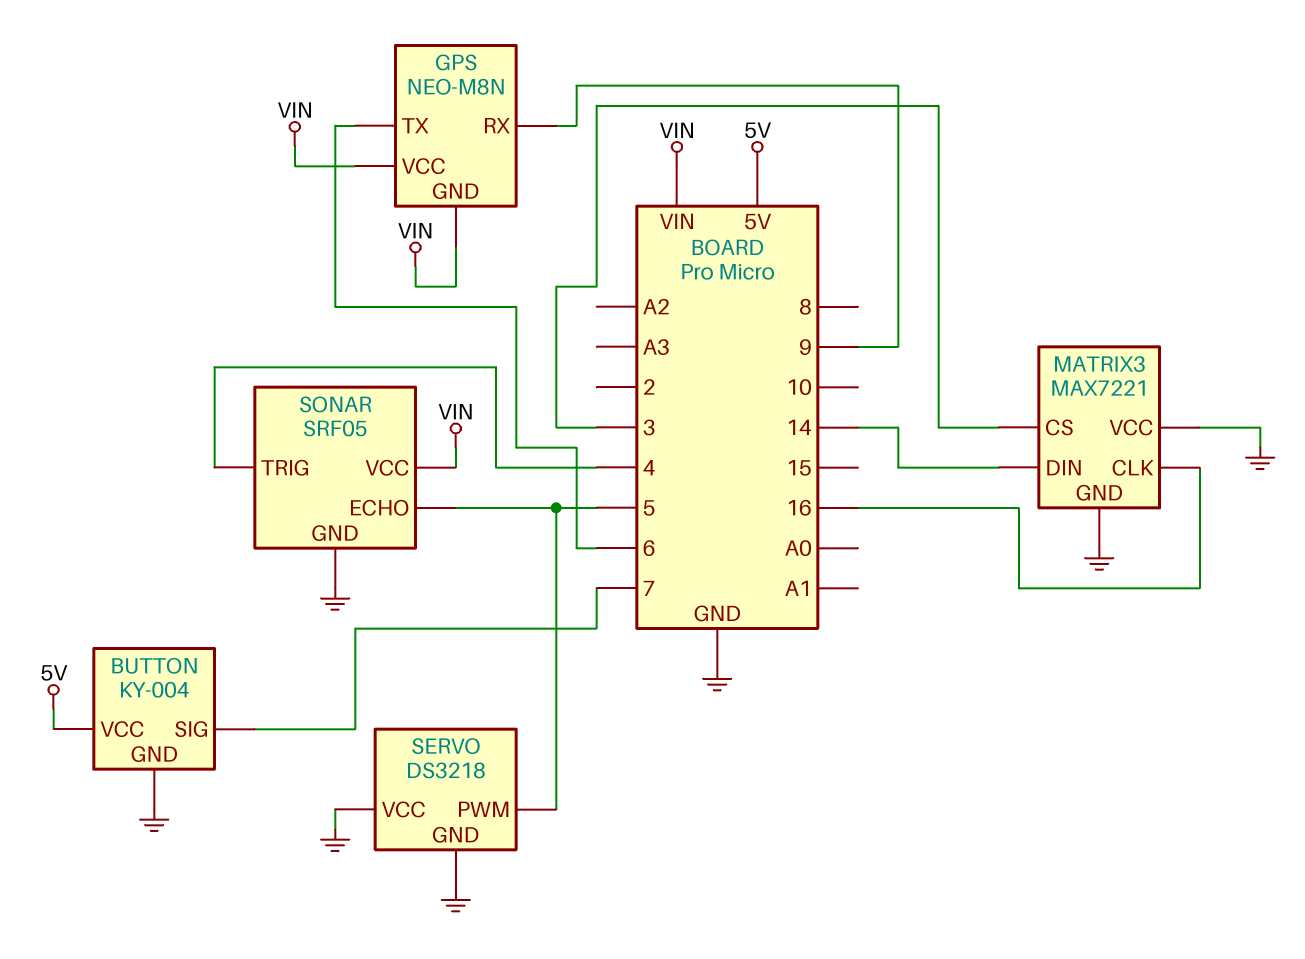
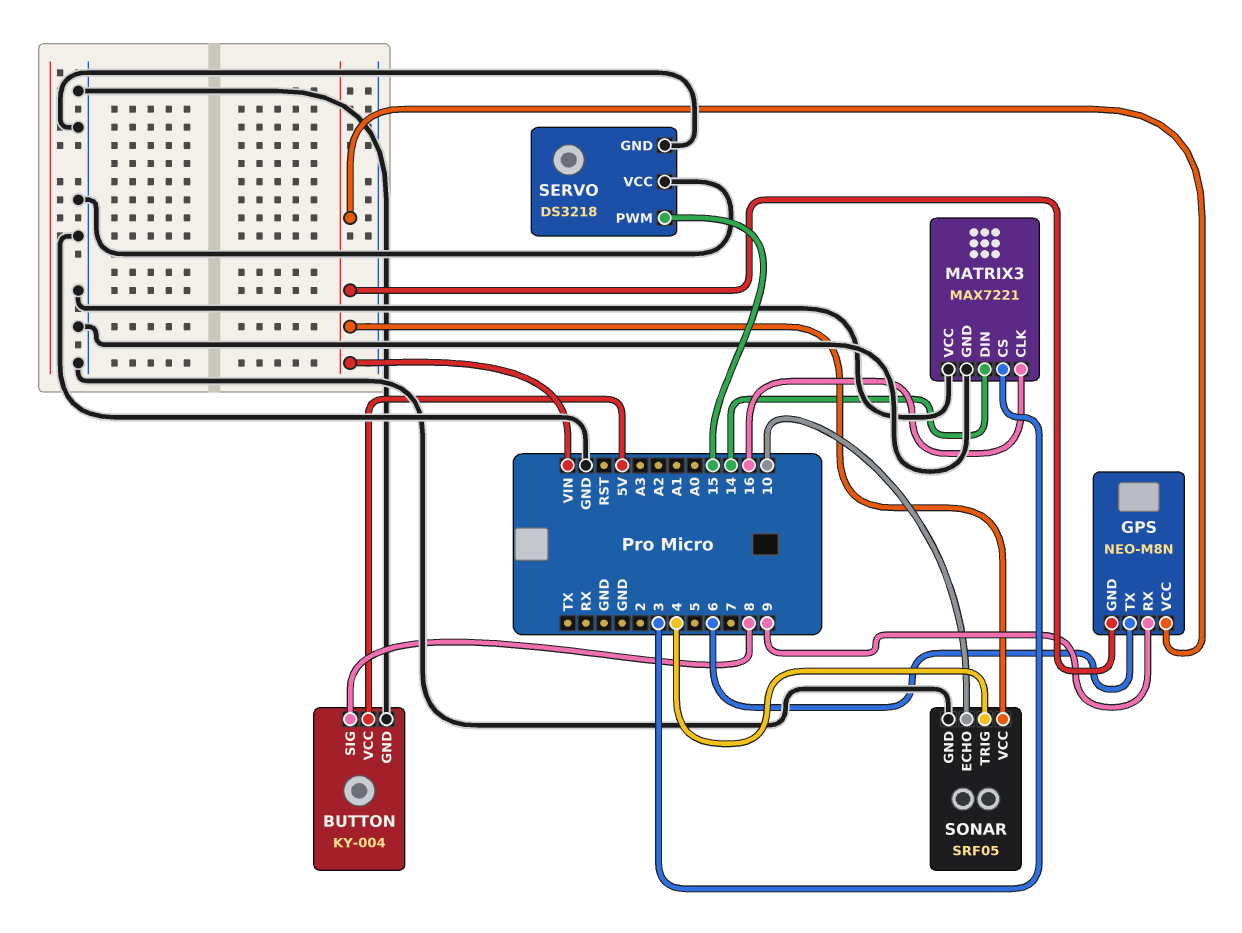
BUTTON pin SIG: 7 -> 8
SERVO pin PWM: 5 -> 15
SONAR pin ECHO: 5 -> 10

